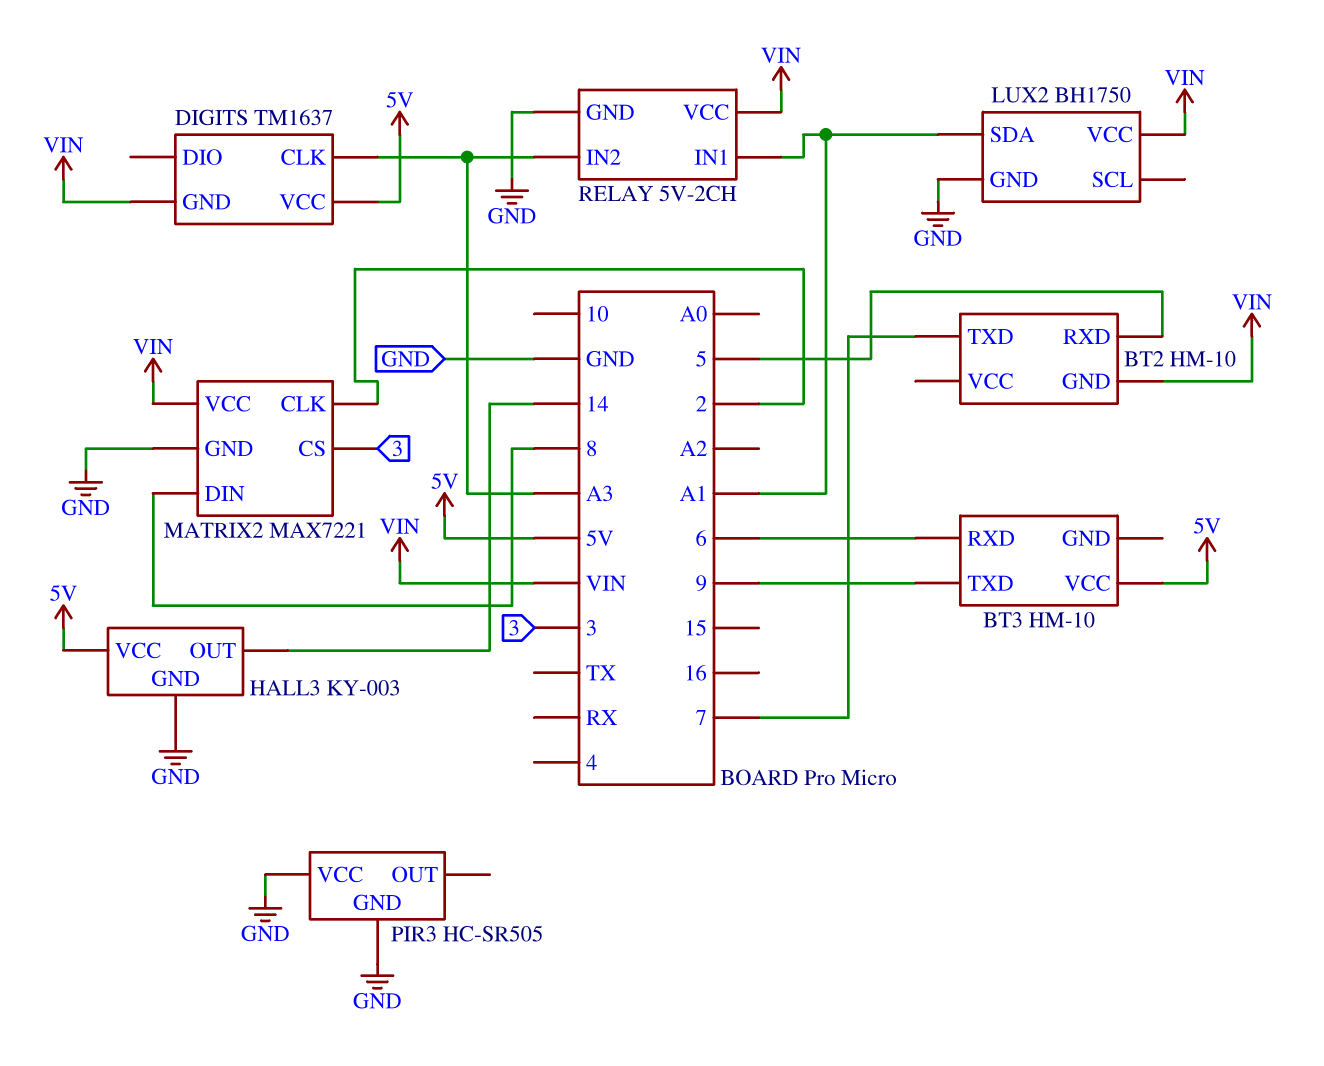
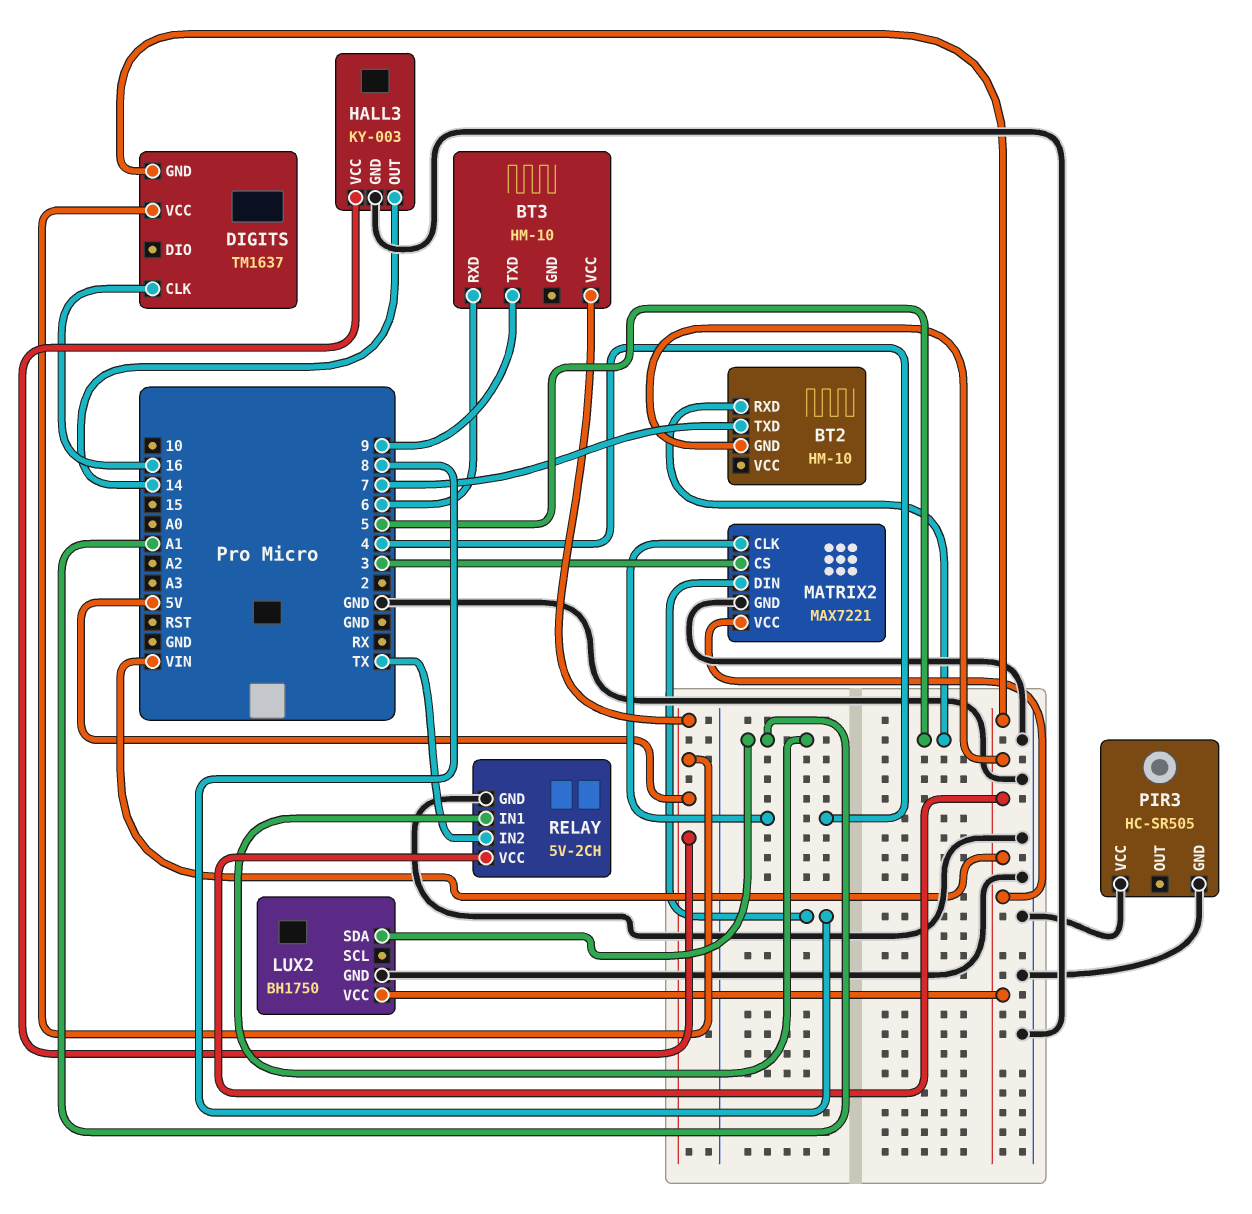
DIGITS pin CLK: A3 -> 16
MATRIX2 pin CLK: 2 -> 4
RELAY pin IN2: A3 -> TX

